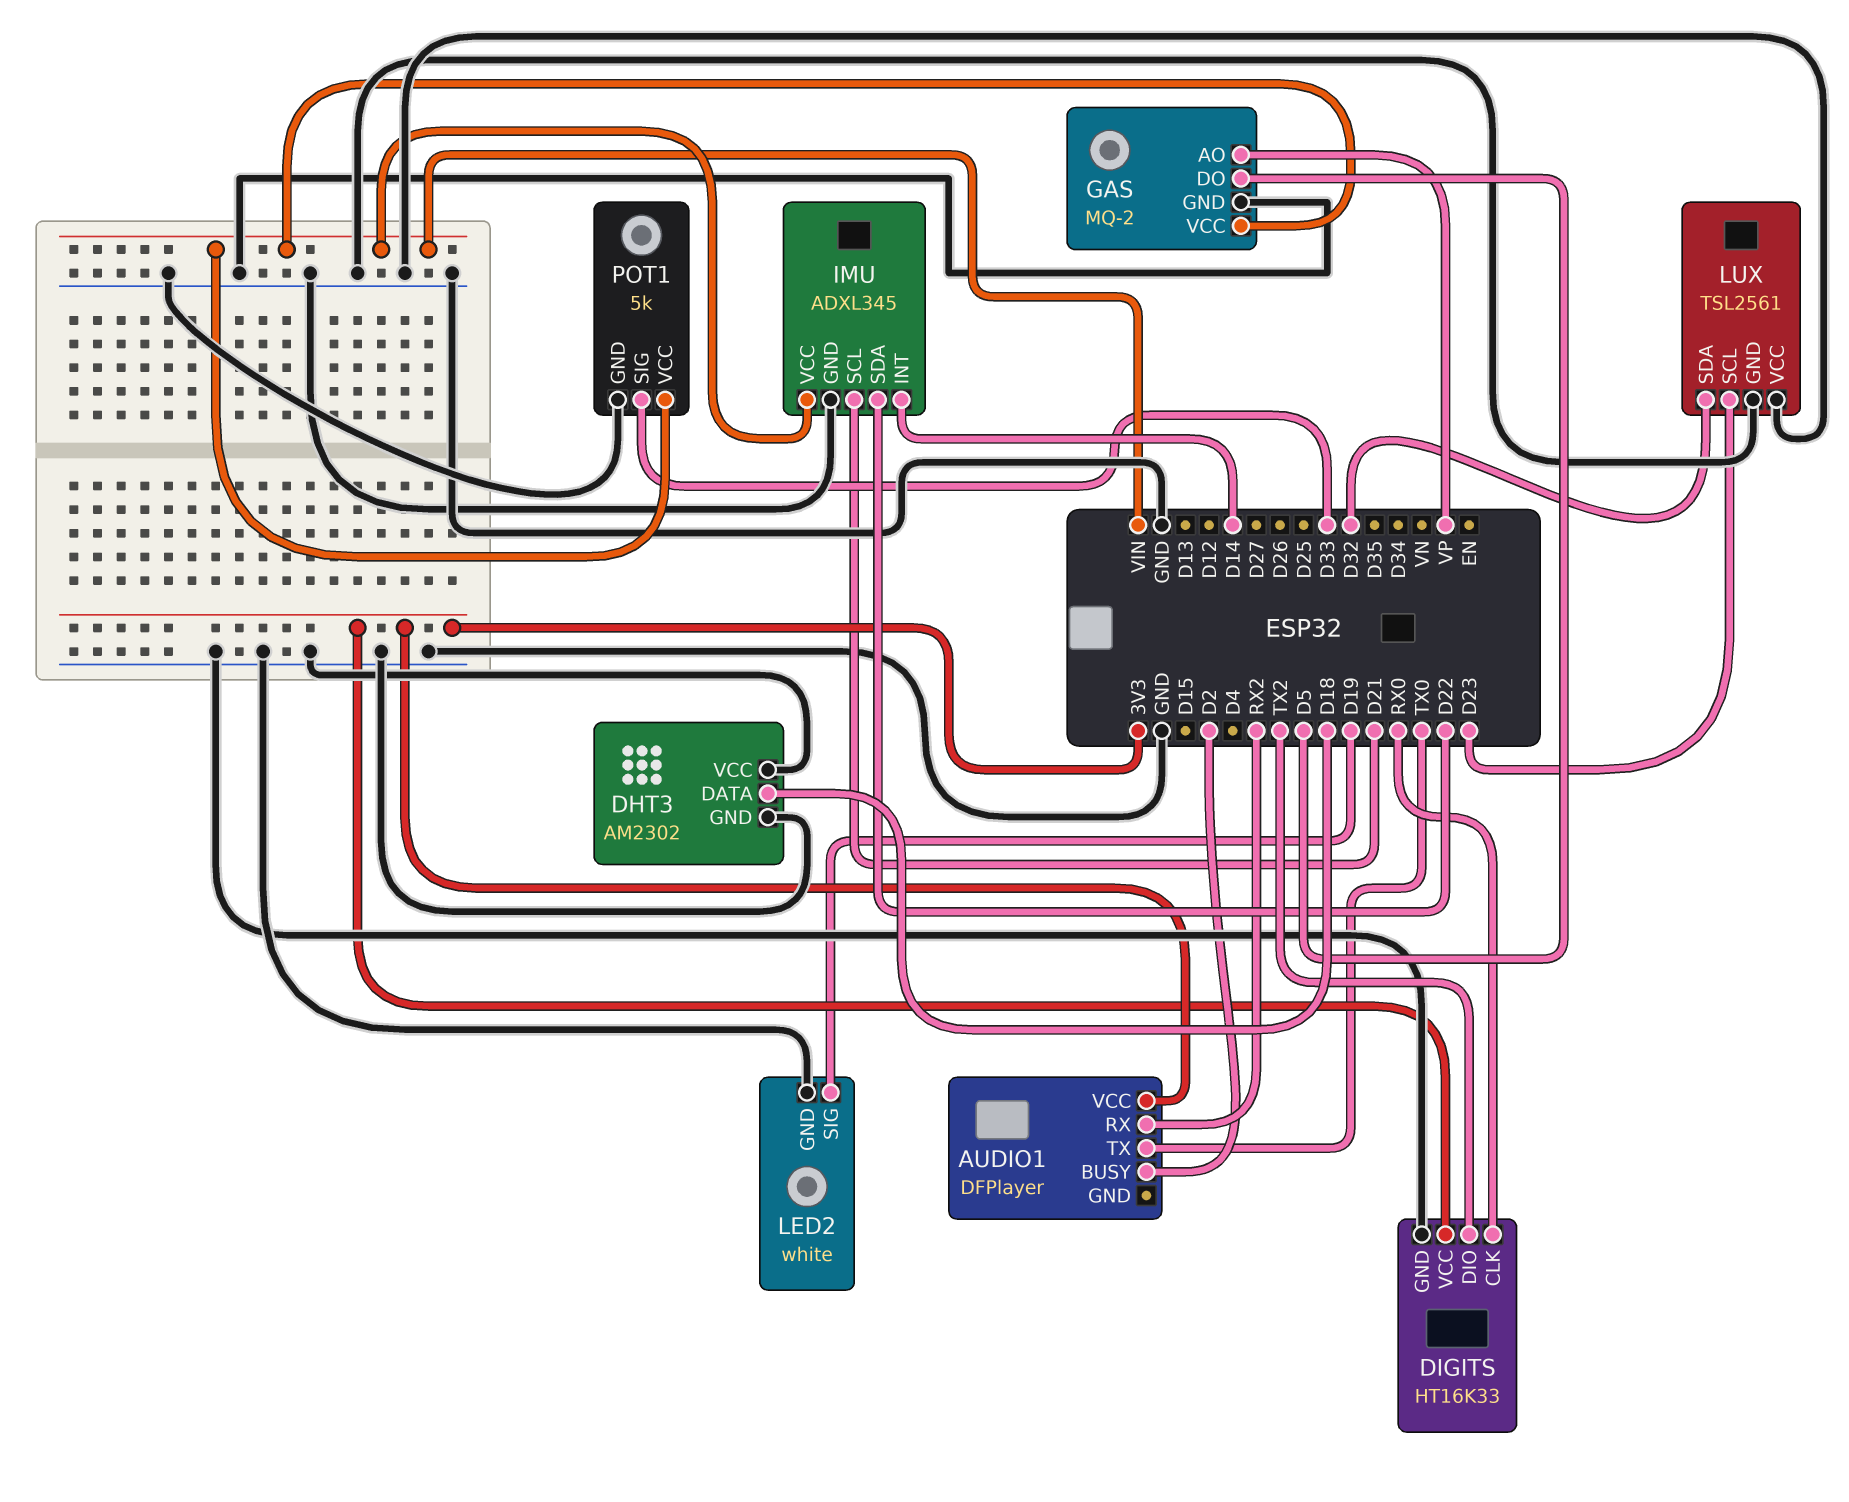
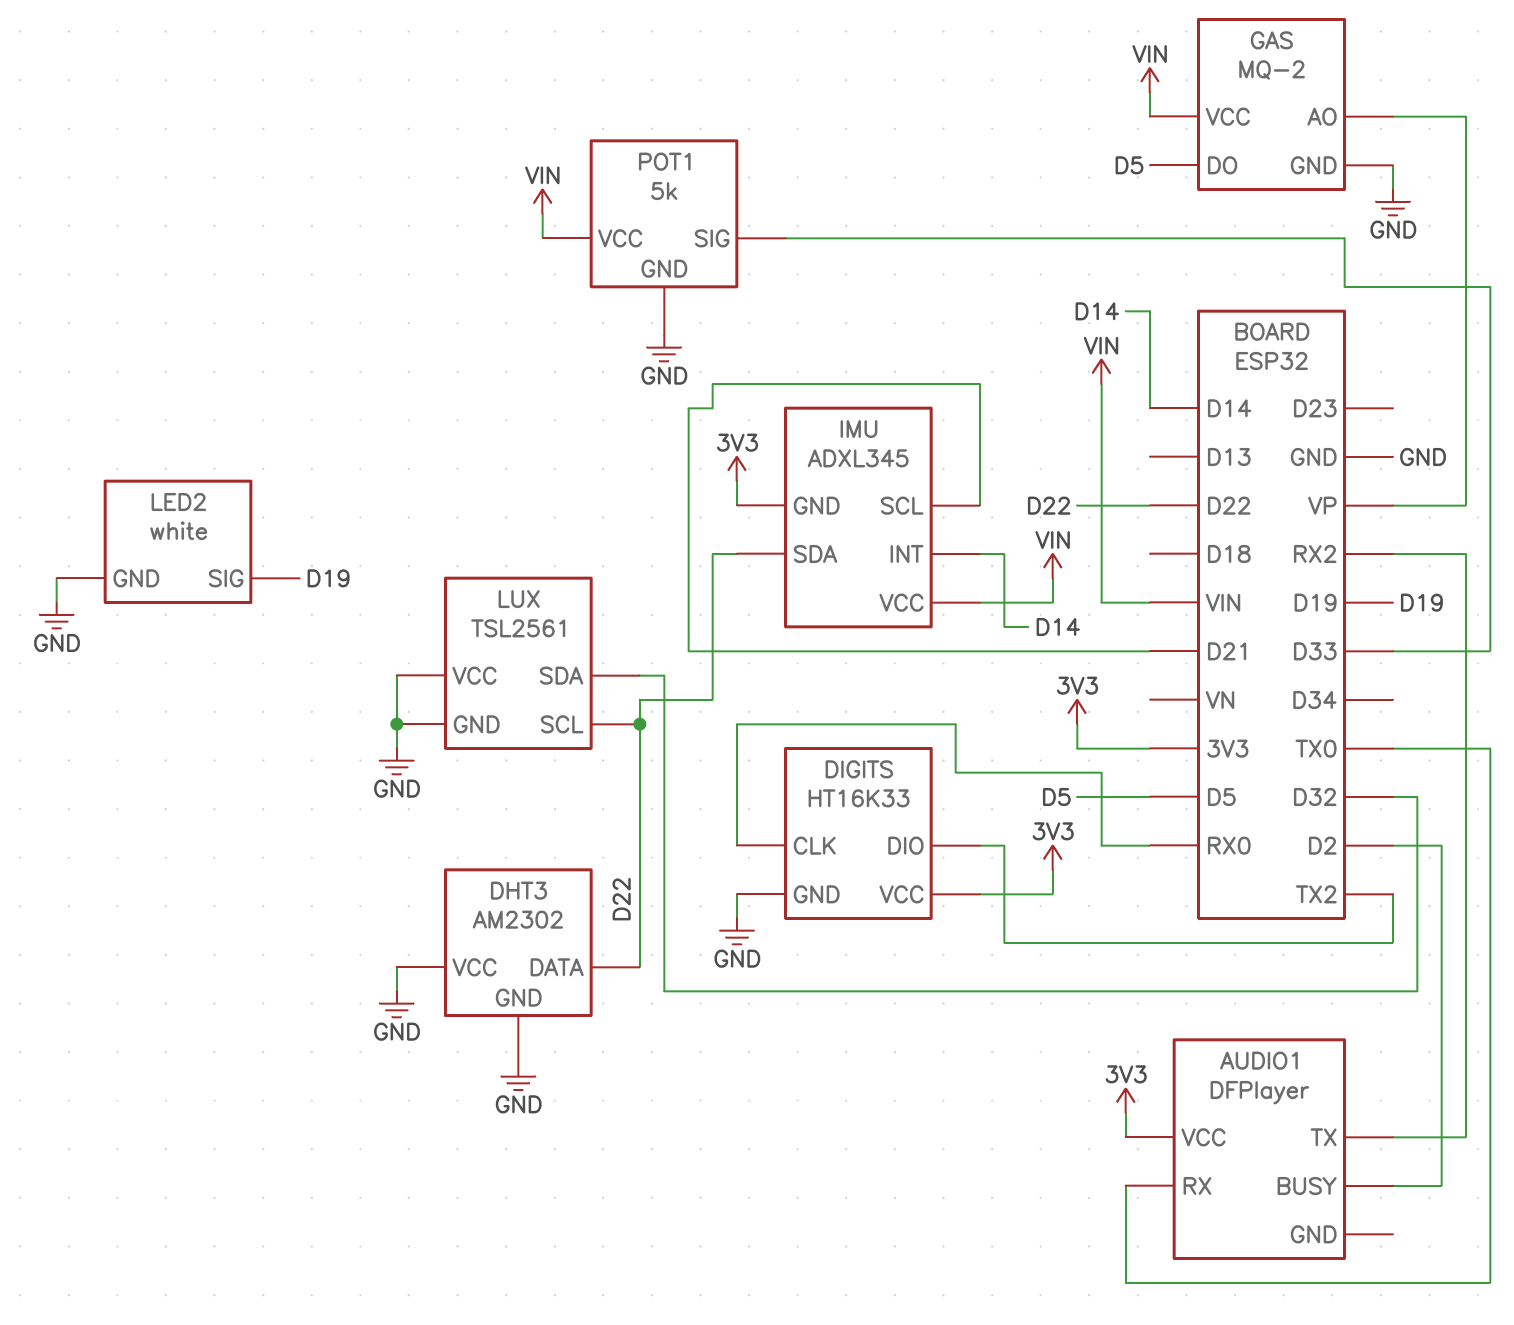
AUDIO1 pin RX: RX2 -> TX0
AUDIO1 pin TX: TX0 -> RX2
DHT3 pin DATA: D18 -> D22
IMU pin GND: GND -> 3V3
LUX pin SCL: D23 -> D22

